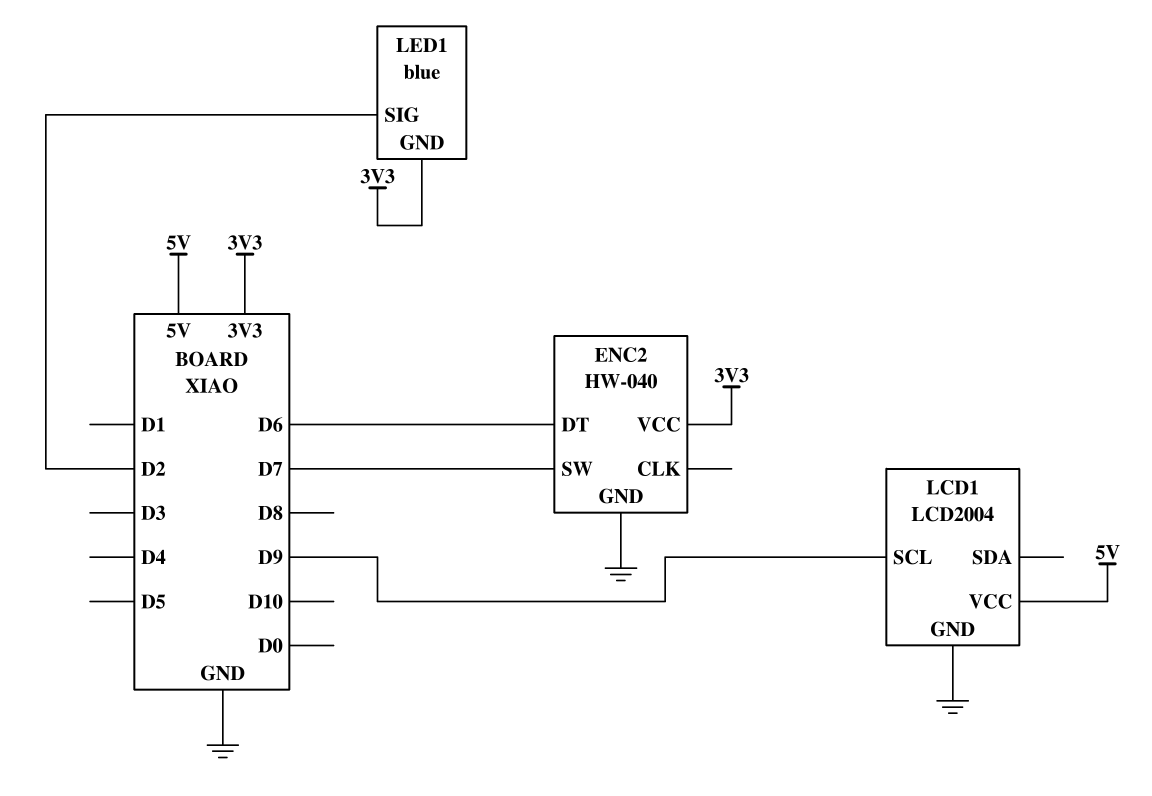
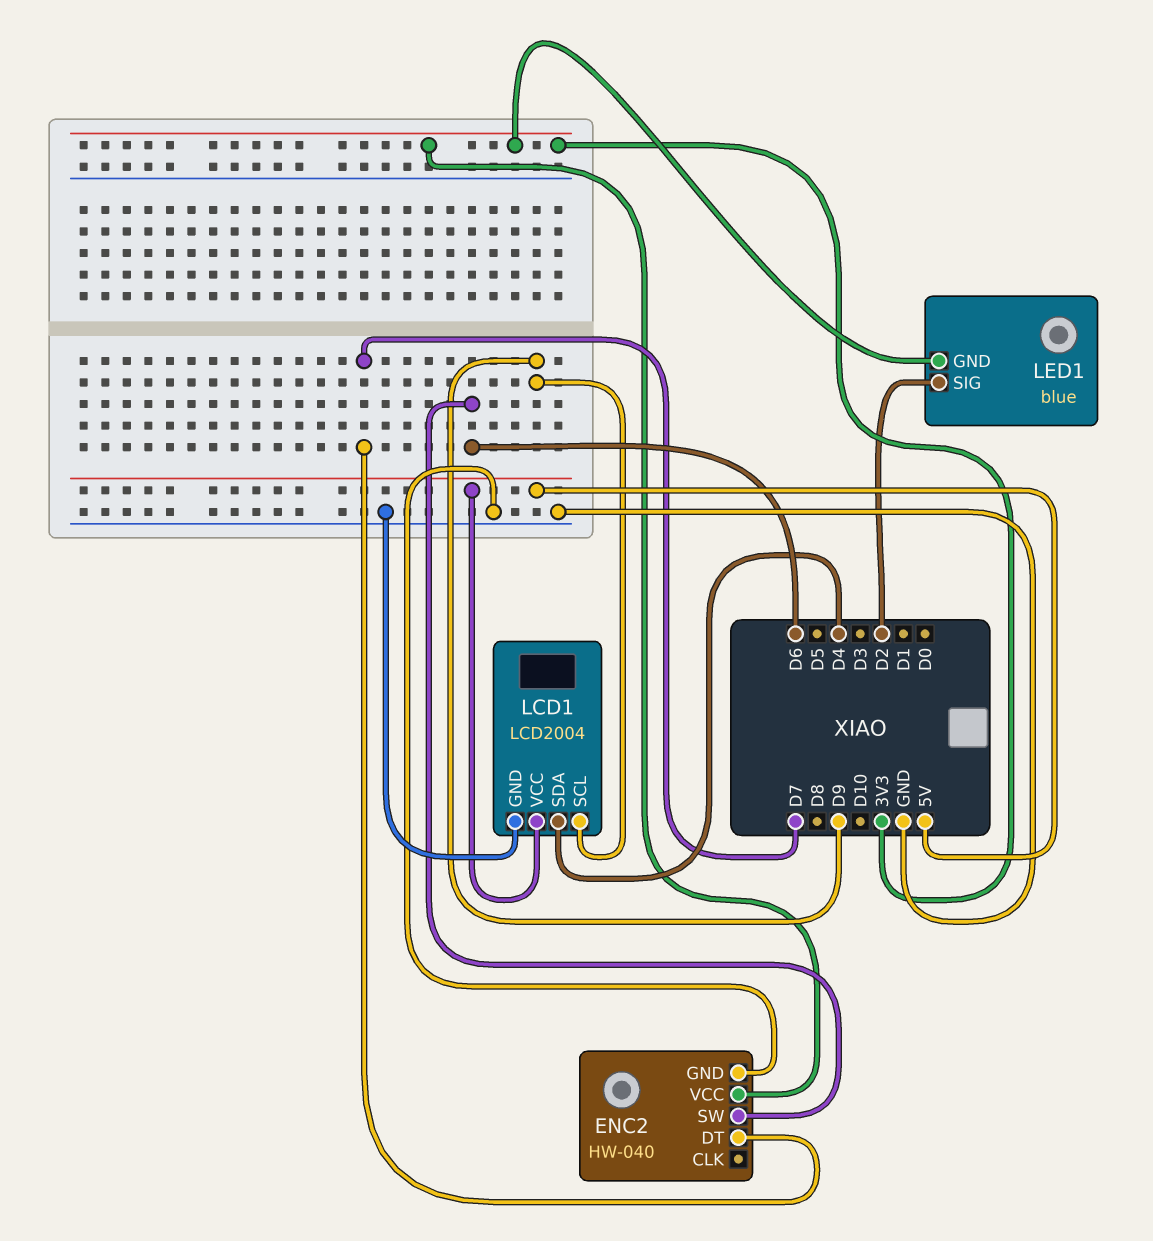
ENC2 pin DT: D6 -> D7
ENC2 pin SW: D7 -> D6
LCD1 pin SDA: none -> D4

